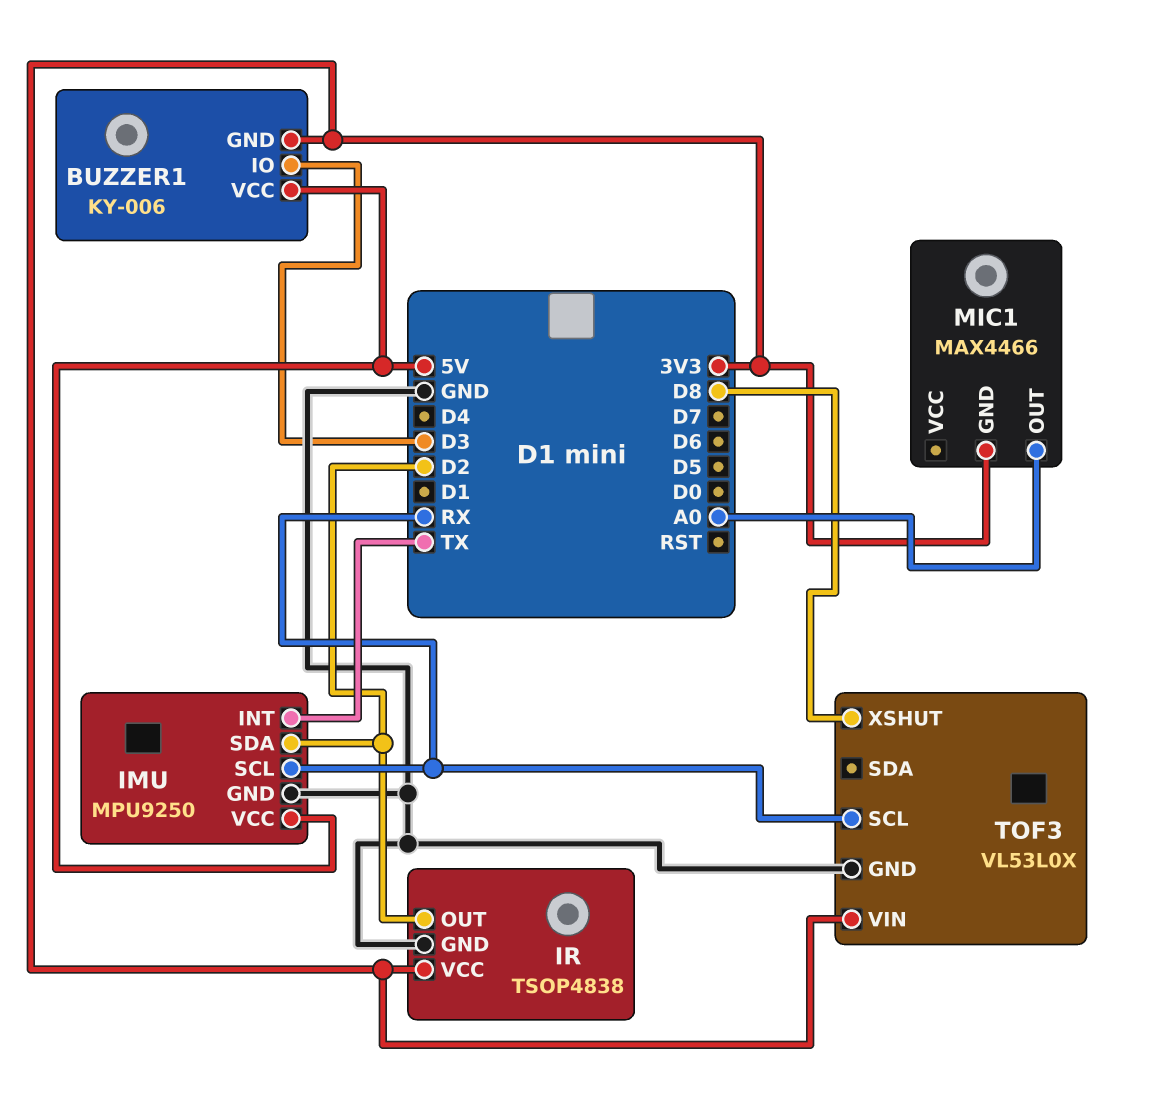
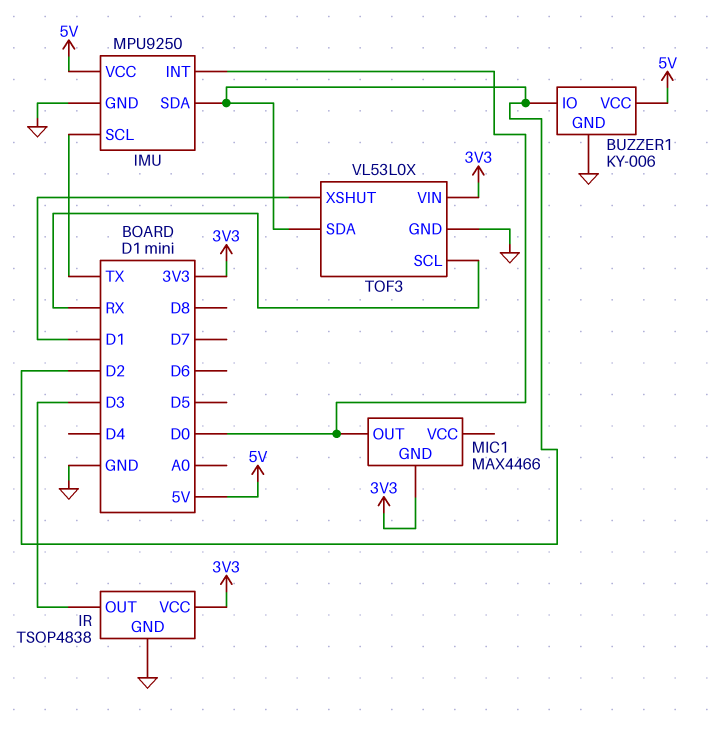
BUZZER1 pin GND: 3V3 -> GND
BUZZER1 pin IO: D3 -> D2
IMU pin INT: TX -> D0
IMU pin SCL: RX -> TX
IR pin OUT: D2 -> D3
MIC1 pin OUT: A0 -> D0
TOF3 pin SDA: none -> D2
TOF3 pin XSHUT: D8 -> D1

